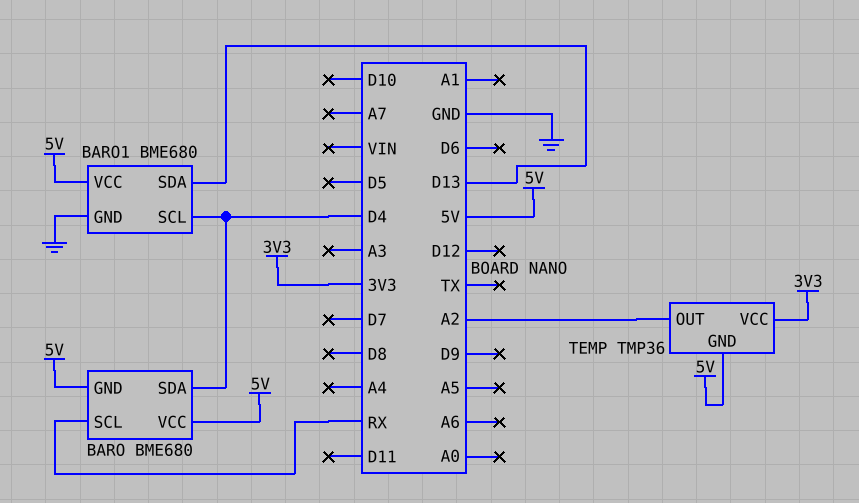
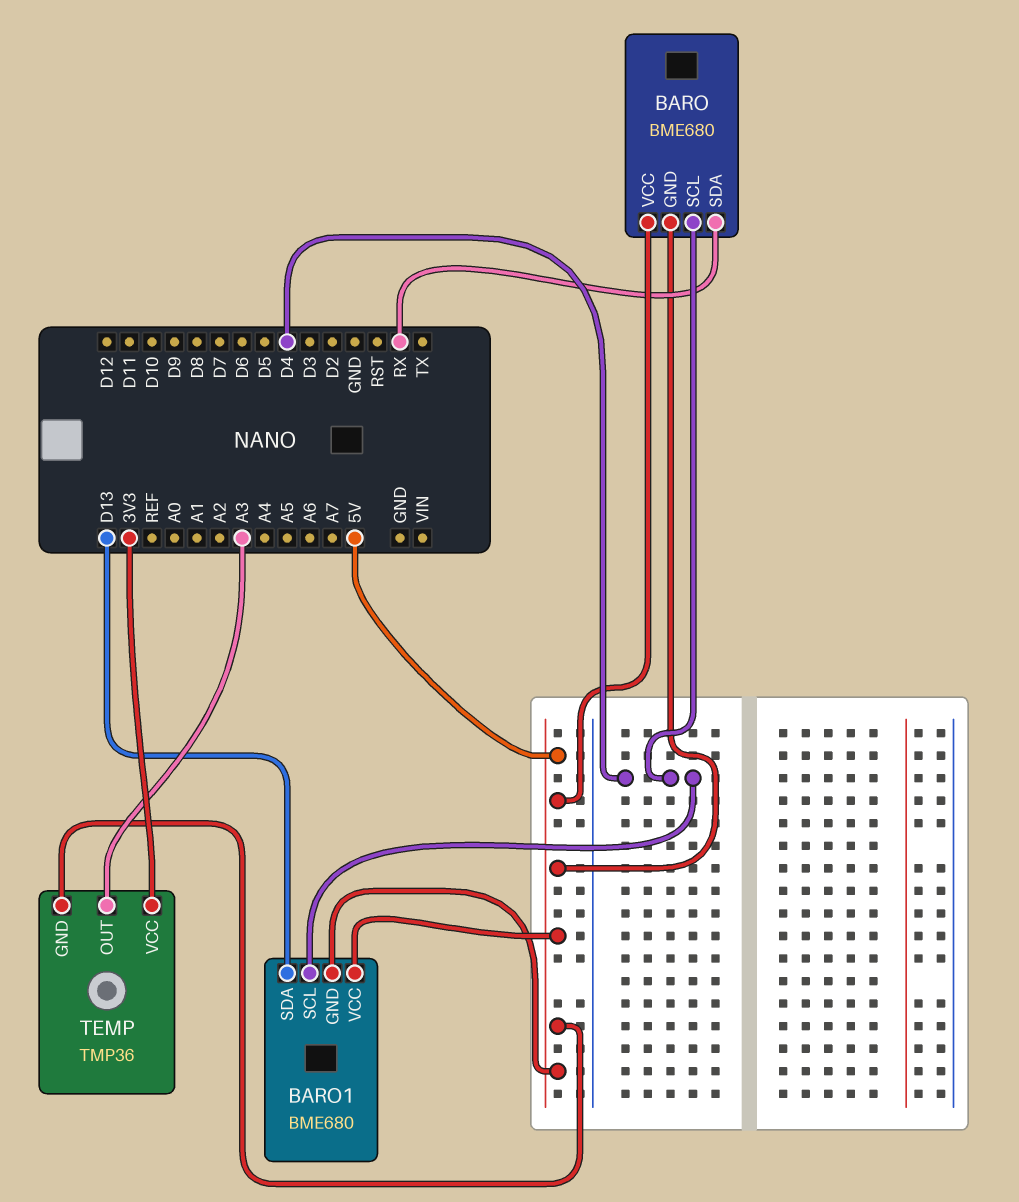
BARO pin SCL: RX -> D4
BARO pin SDA: D4 -> RX
BARO1 pin GND: GND -> 5V
TEMP pin OUT: A2 -> A3

